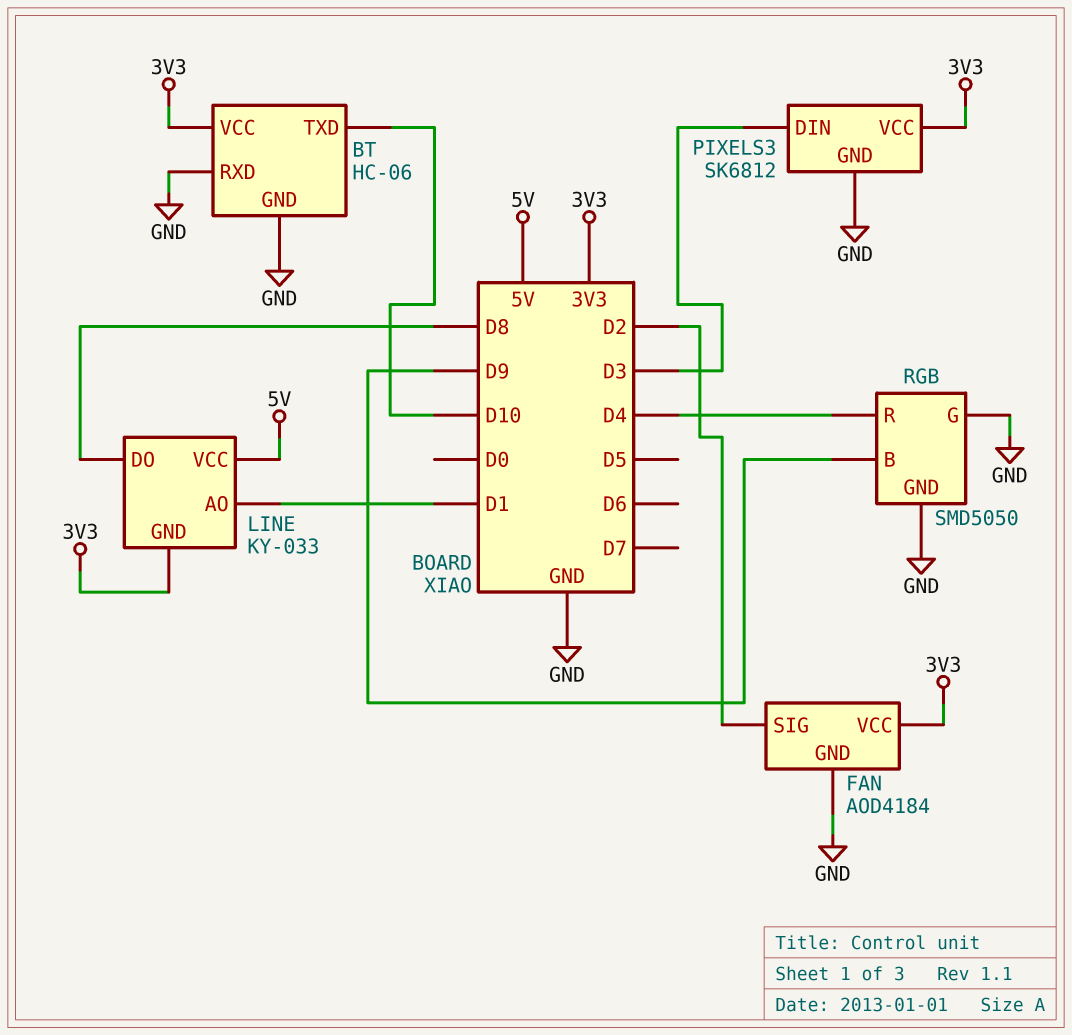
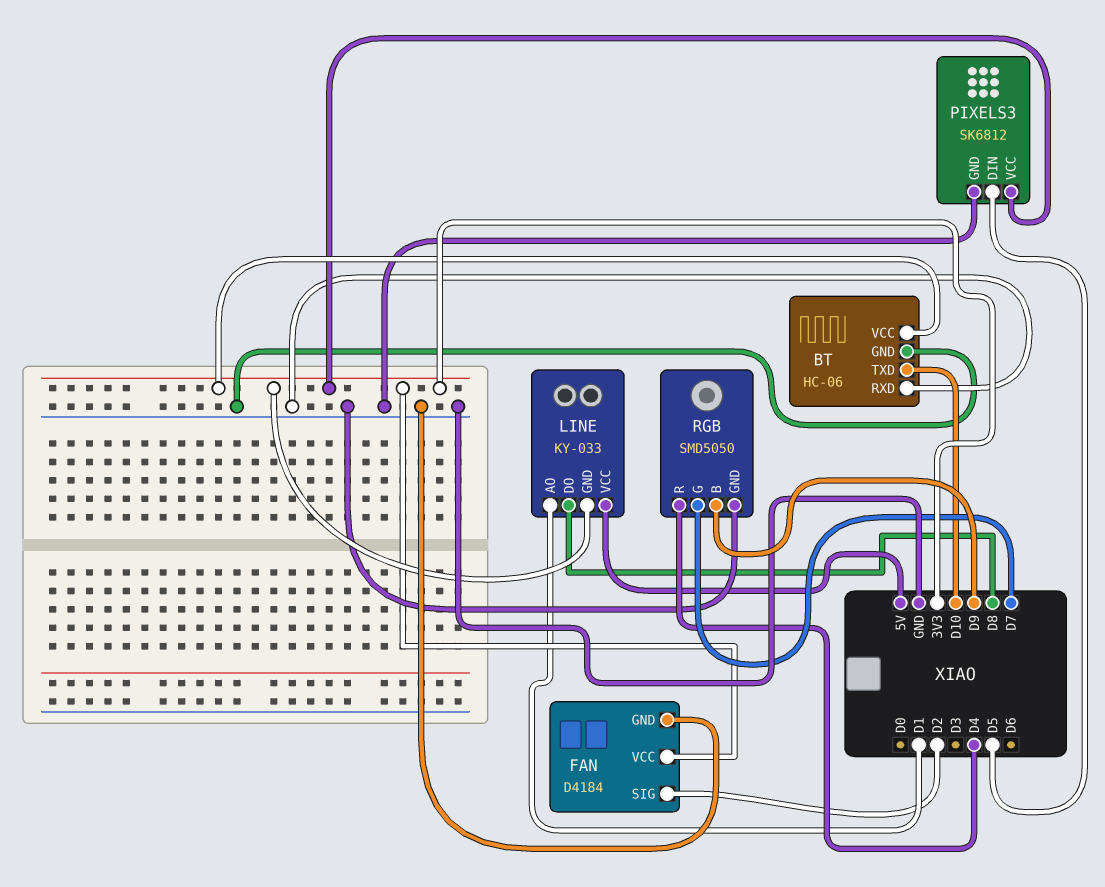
FAN: AOD4184 -> D4184
PIXELS3 pin DIN: D3 -> D5
RGB pin G: GND -> D7

